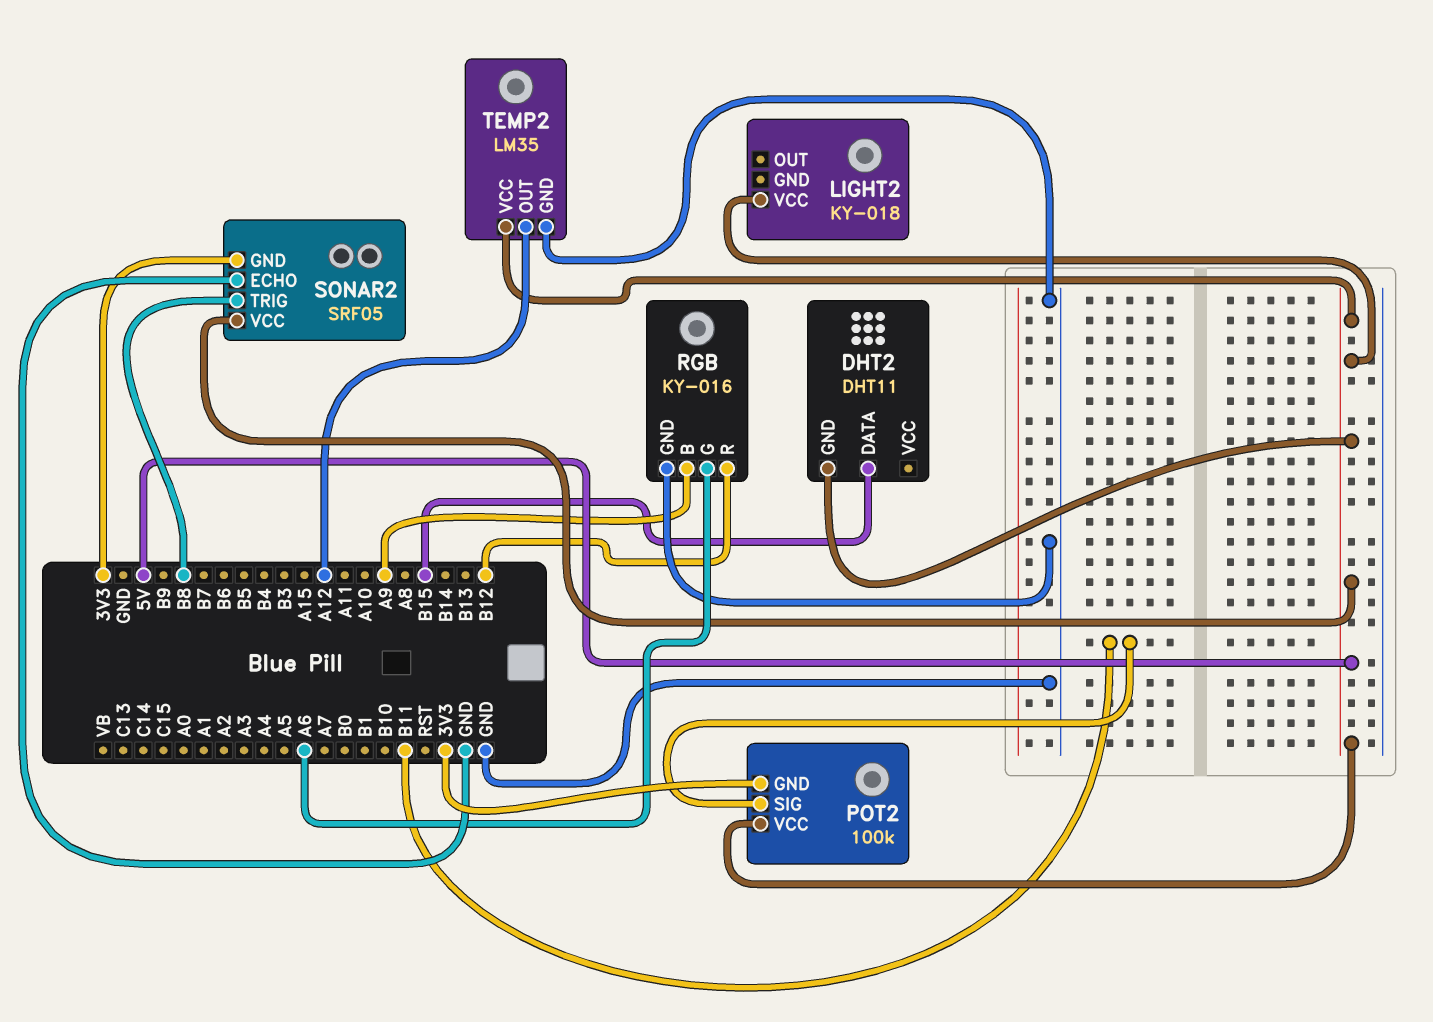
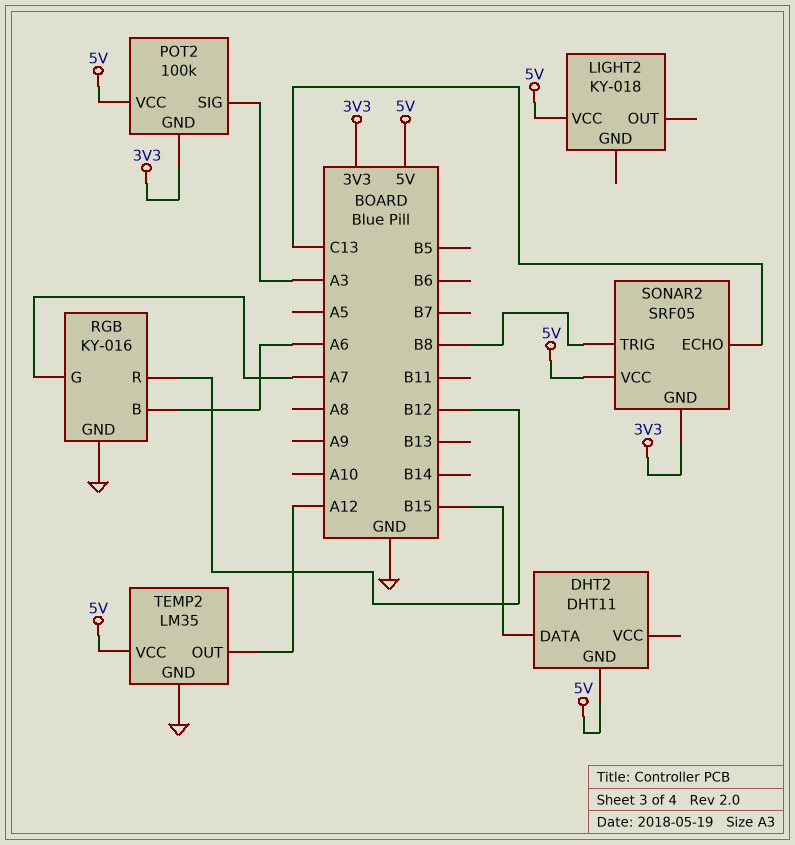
POT2 pin SIG: B11 -> A3
RGB pin B: A9 -> A6
RGB pin G: A6 -> A7
SONAR2 pin ECHO: GND -> C13

